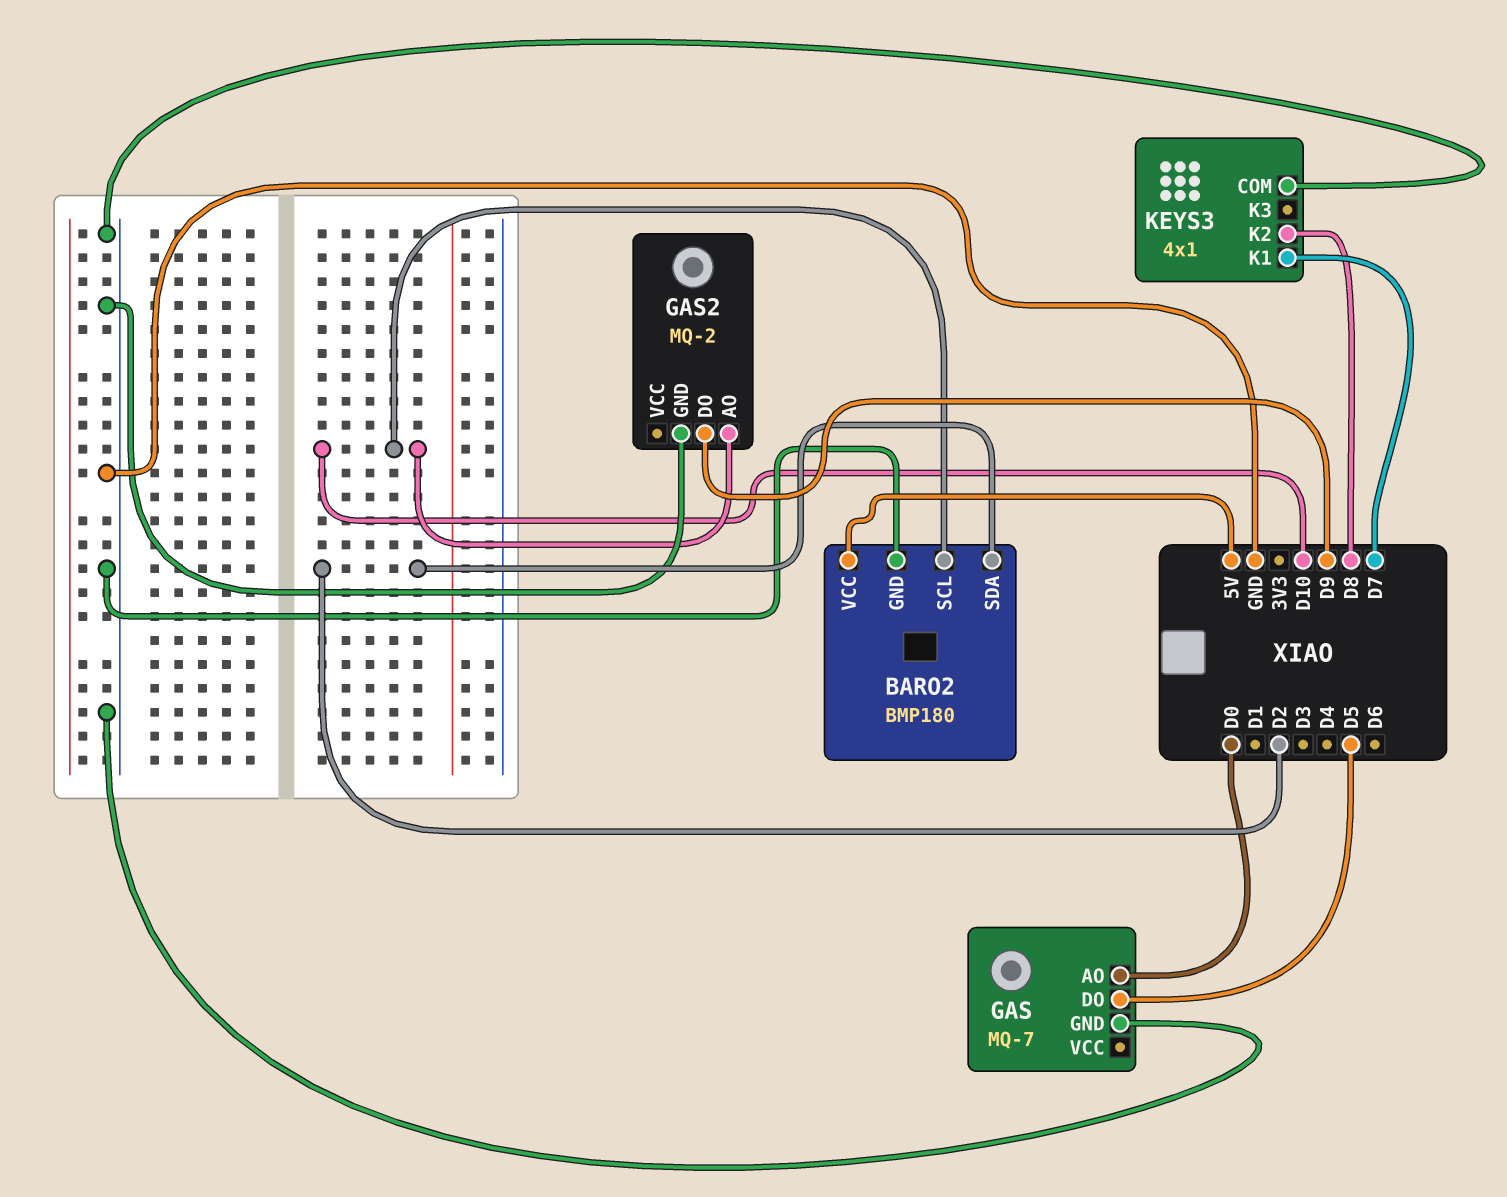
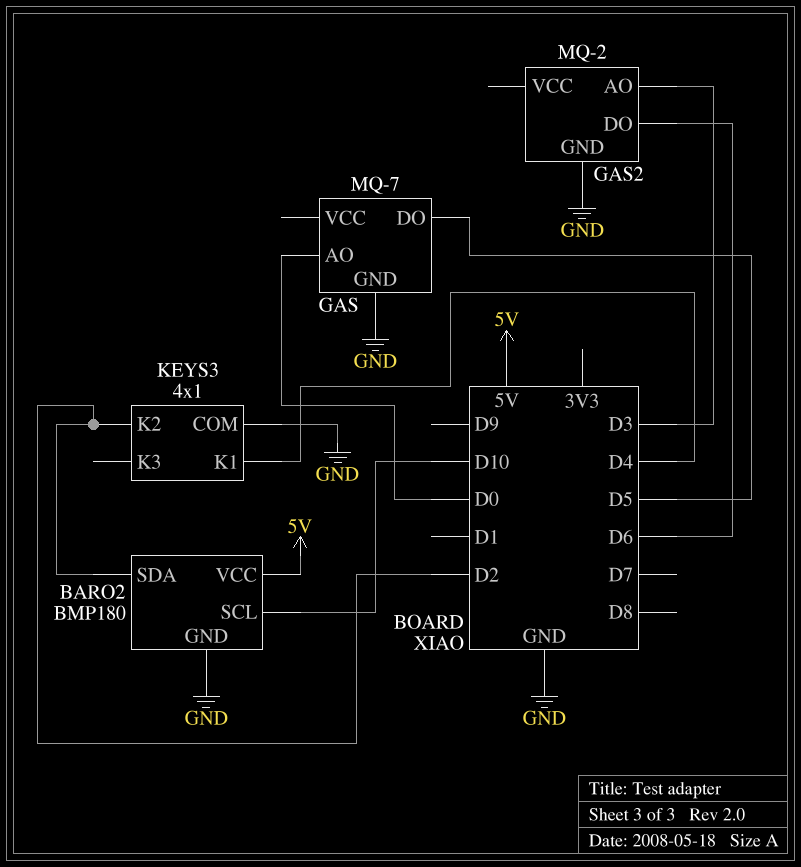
GAS2 pin AO: D10 -> D3
GAS2 pin DO: D9 -> D6
KEYS3 pin K1: D7 -> D4
KEYS3 pin K2: D8 -> D2

